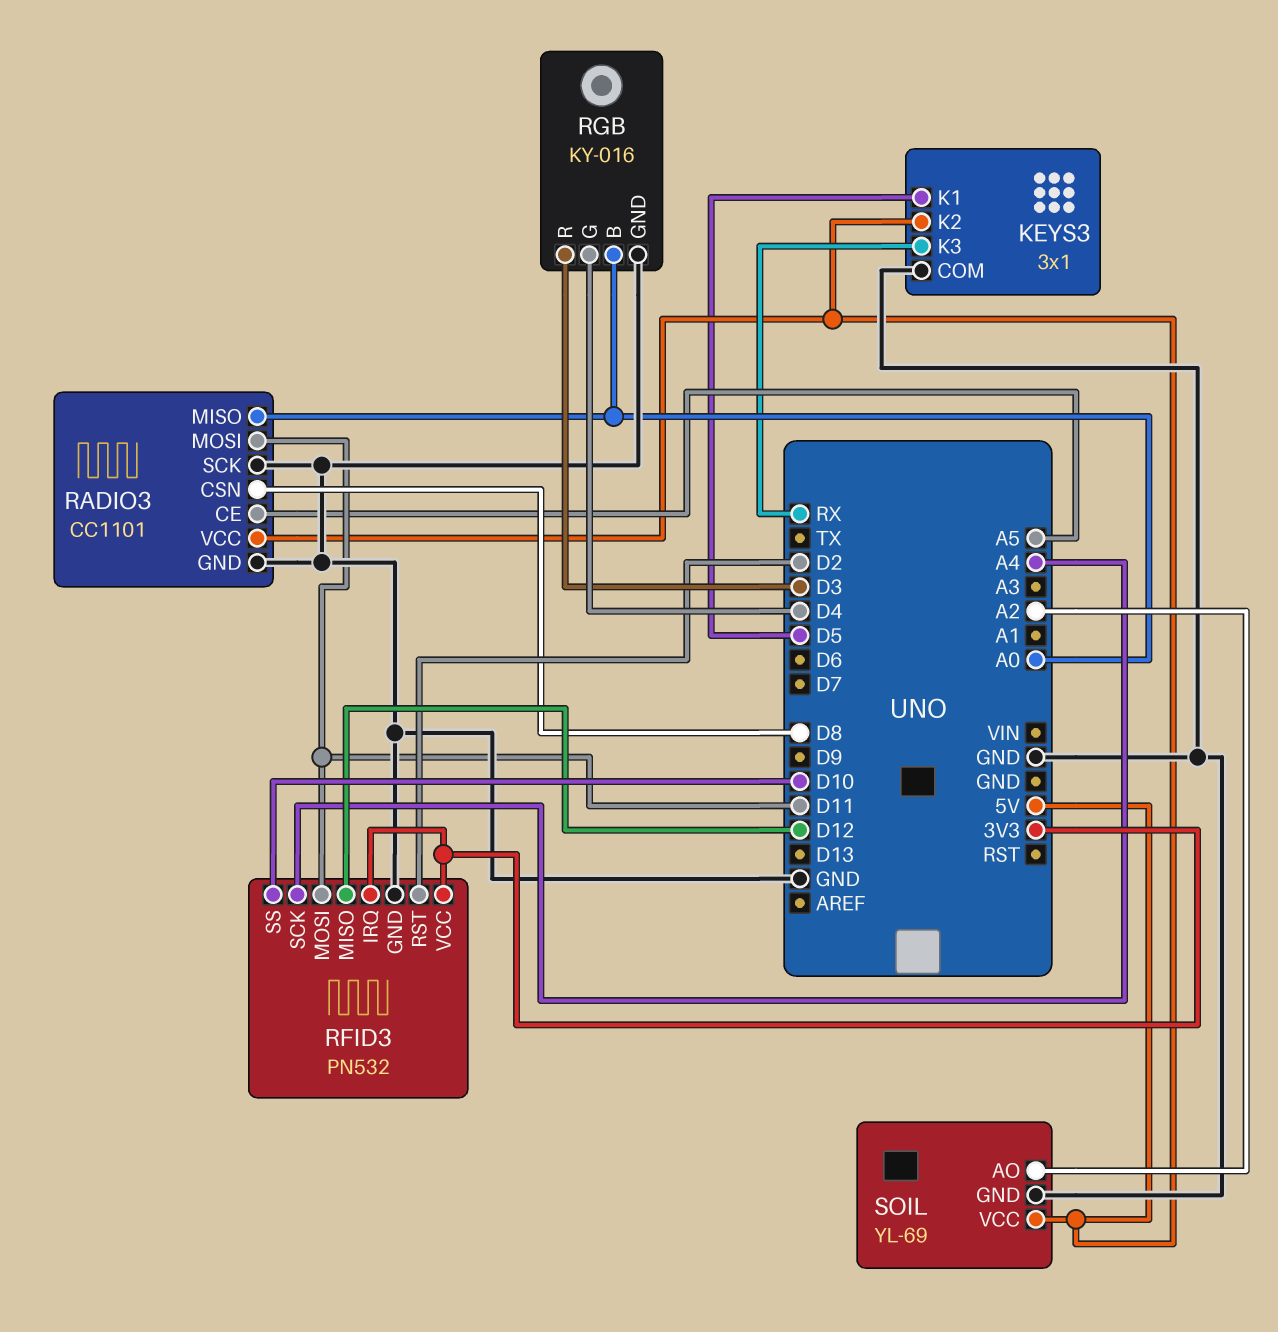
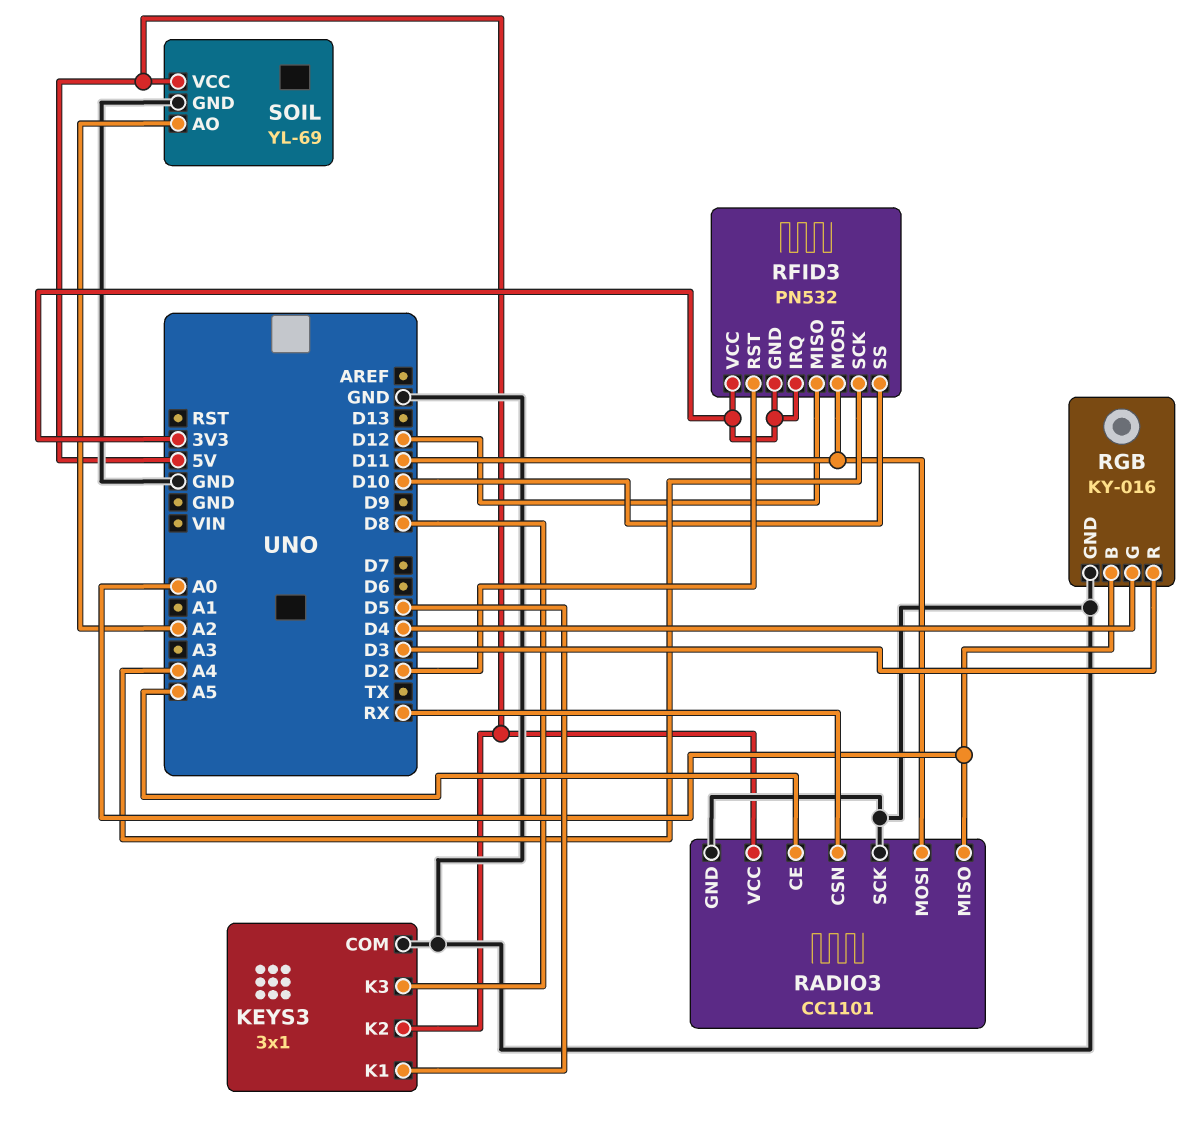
KEYS3 pin K3: RX -> D8
RADIO3 pin CSN: D8 -> RX
RFID3 pin GND: GND -> 3V3

